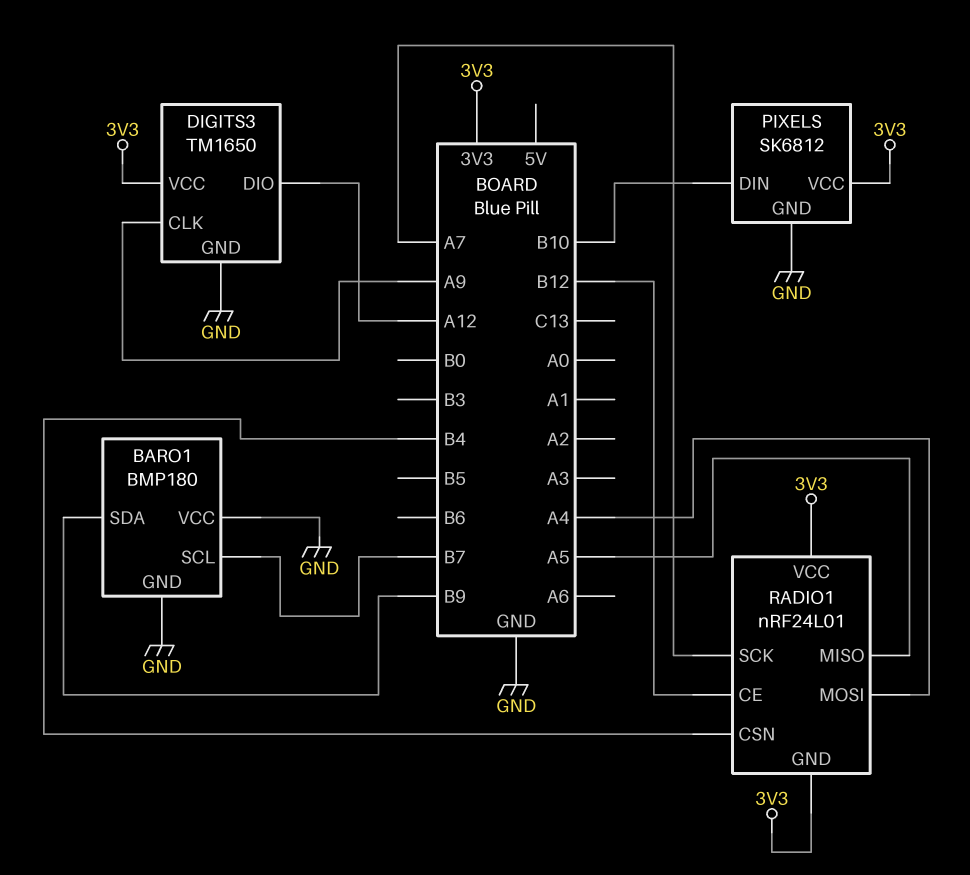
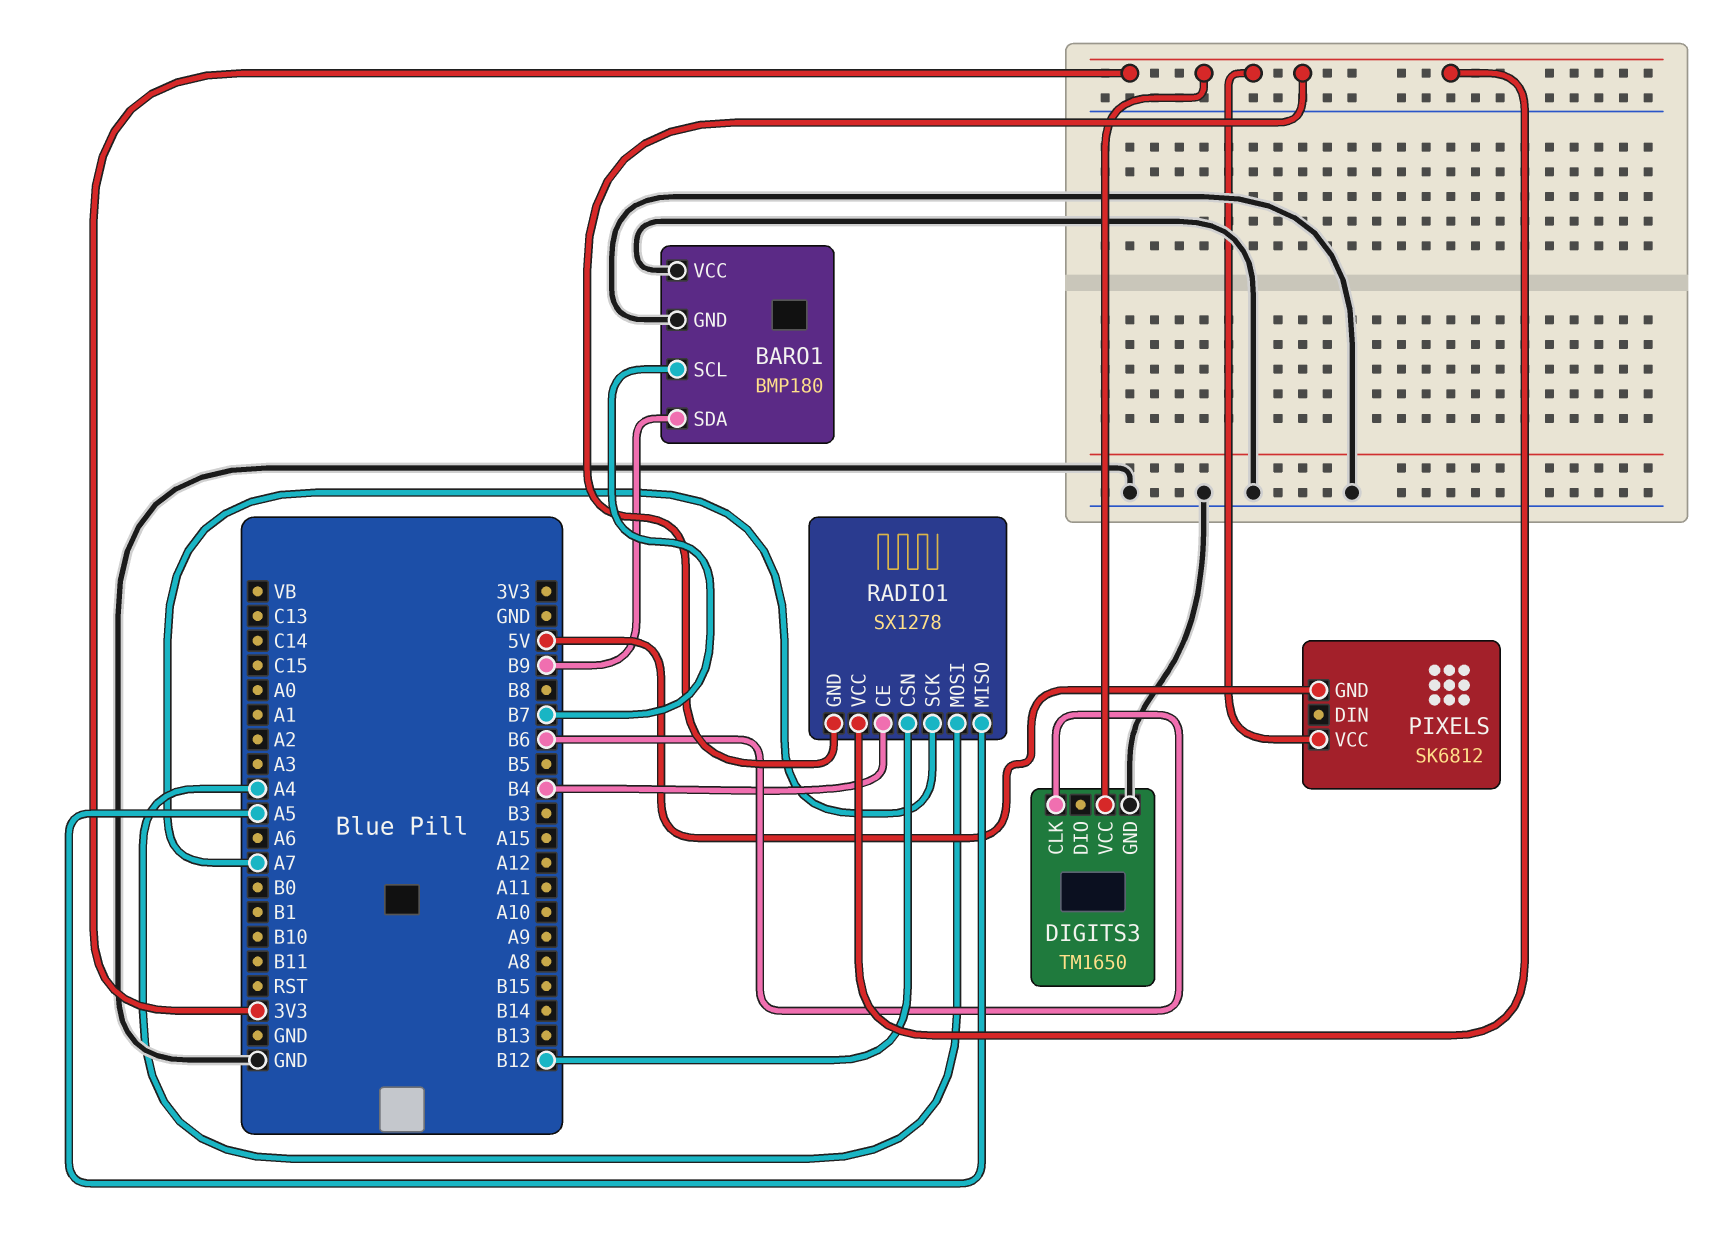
DIGITS3 pin CLK: A9 -> B6
DIGITS3 pin DIO: A12 -> none
PIXELS pin DIN: B10 -> none
PIXELS pin GND: GND -> 5V
RADIO1: nRF24L01 -> SX1278
RADIO1 pin CE: B12 -> B4
RADIO1 pin CSN: B4 -> B12

